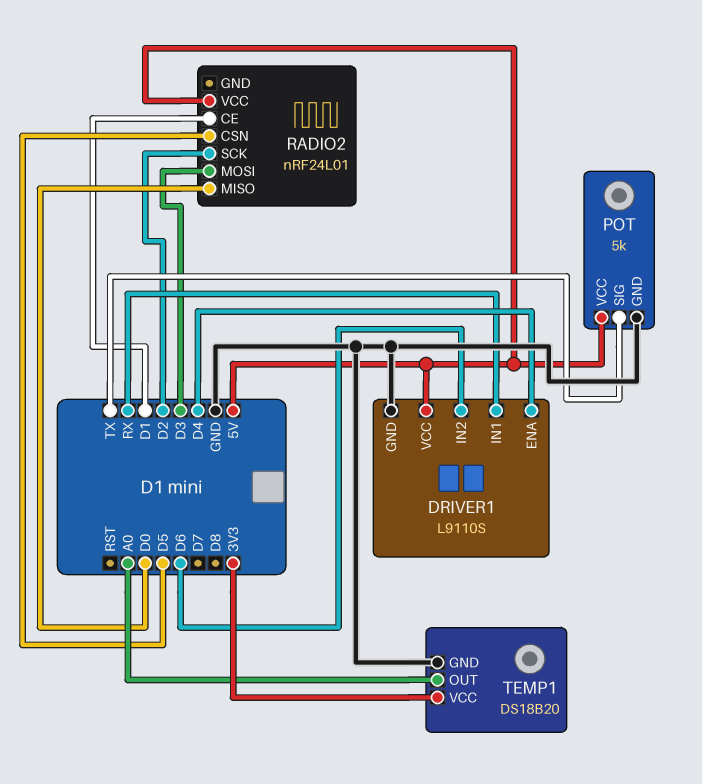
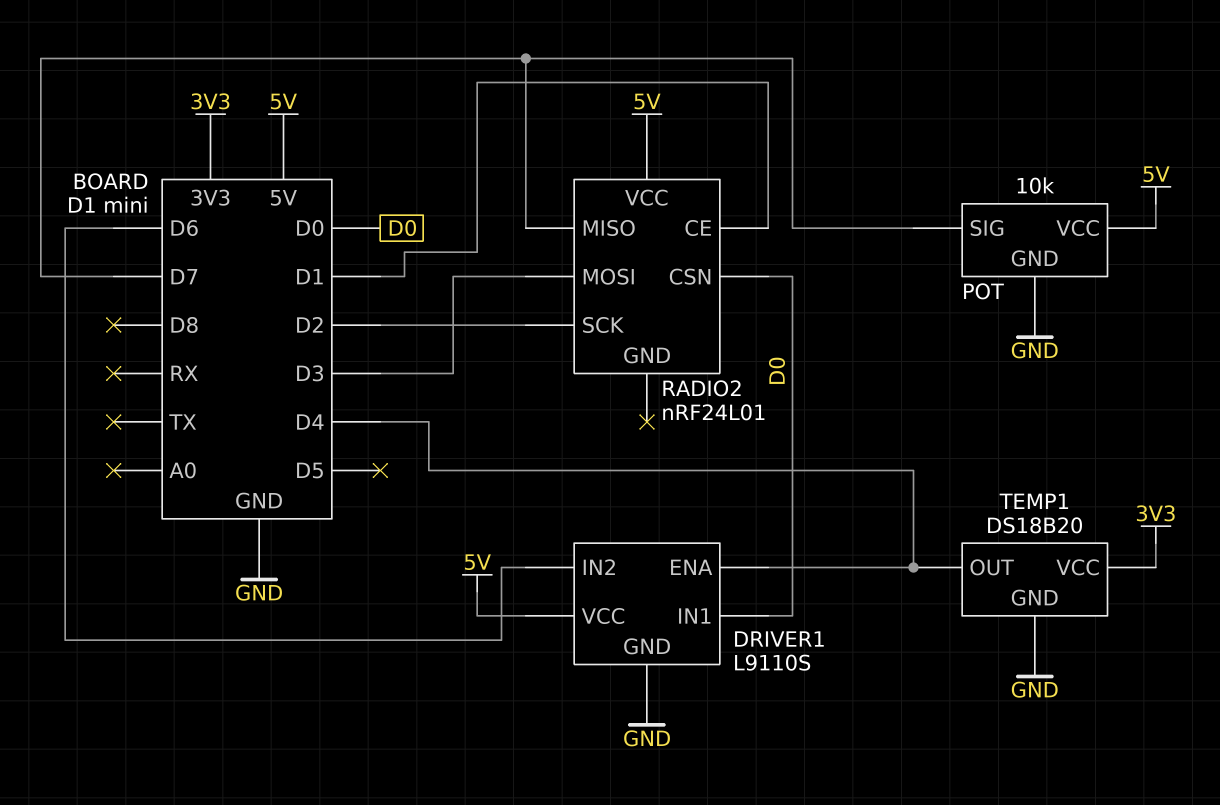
DRIVER1 pin IN1: RX -> D0
POT: 5k -> 10k
POT pin SIG: TX -> D7
RADIO2 pin CSN: D5 -> D0
RADIO2 pin MISO: D0 -> D7
TEMP1 pin OUT: A0 -> D4

